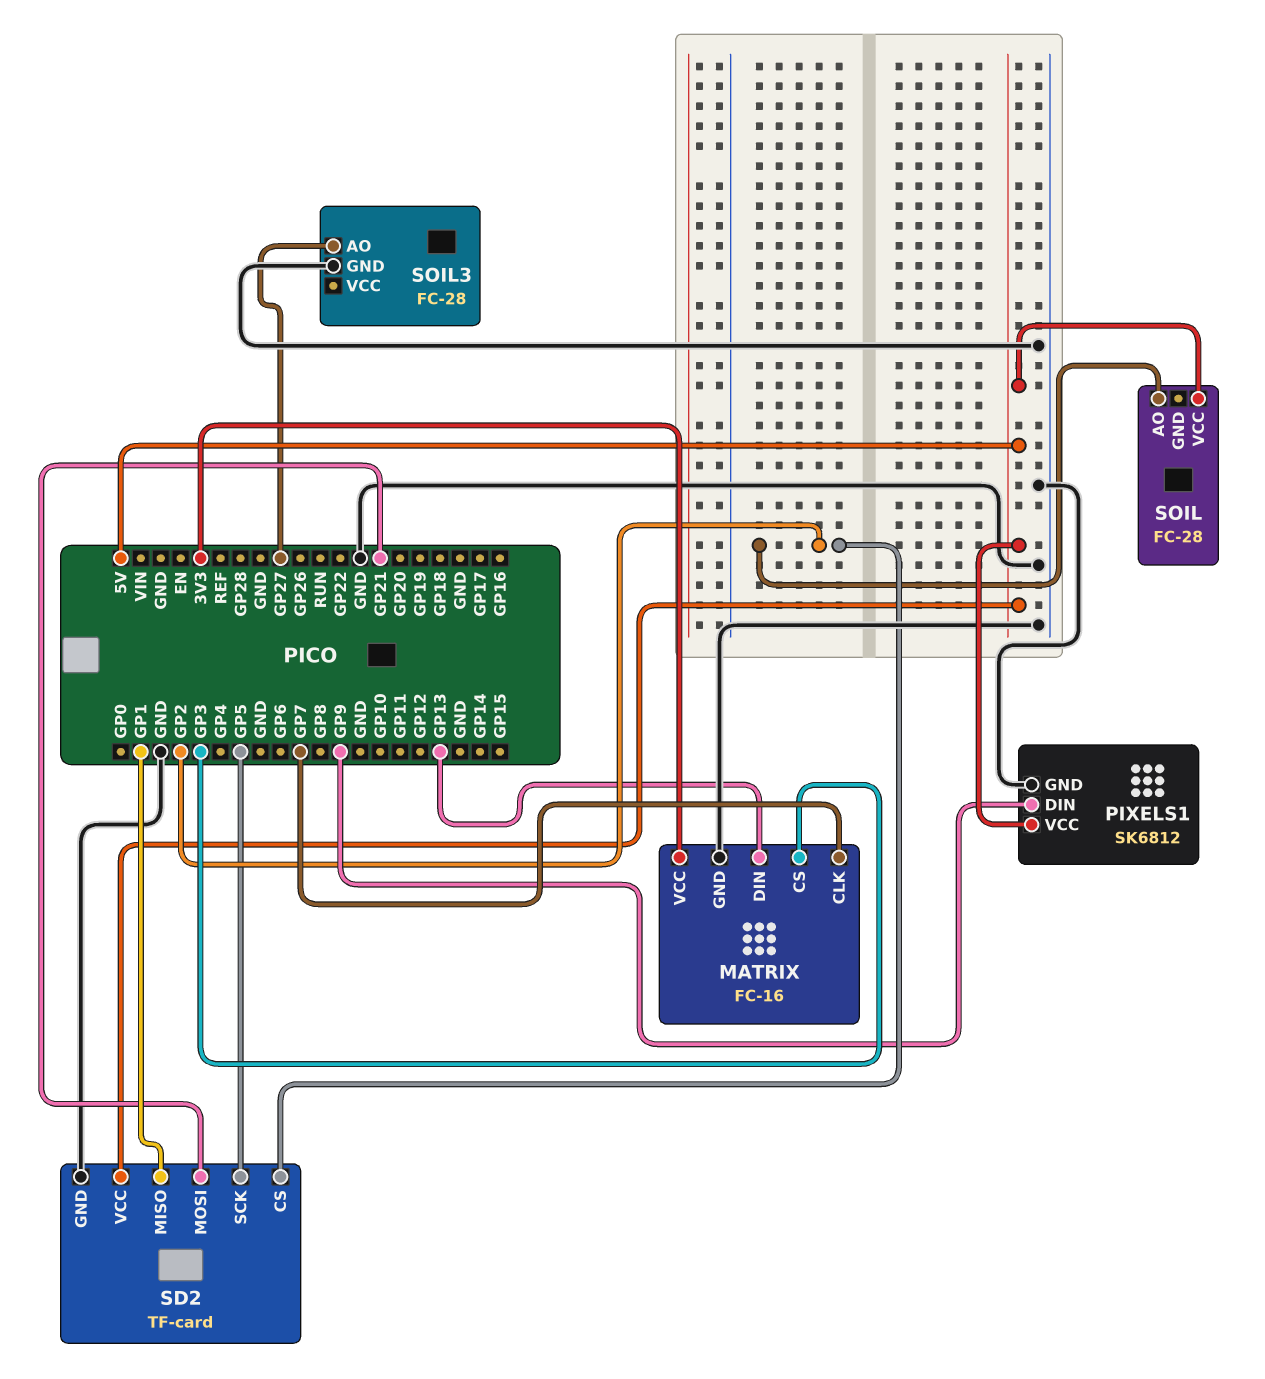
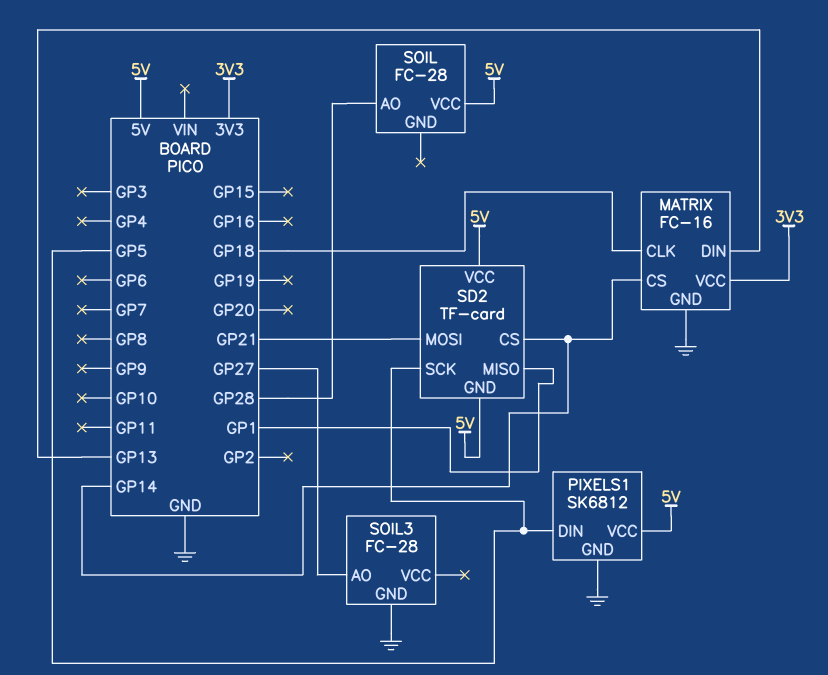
MATRIX pin CLK: GP7 -> GP18
MATRIX pin CS: GP3 -> GP14
PIXELS1 pin DIN: GP9 -> GP5
SD2 pin CS: GP2 -> GP14
SD2 pin GND: GND -> 5V
SOIL pin AO: GP2 -> GP28

